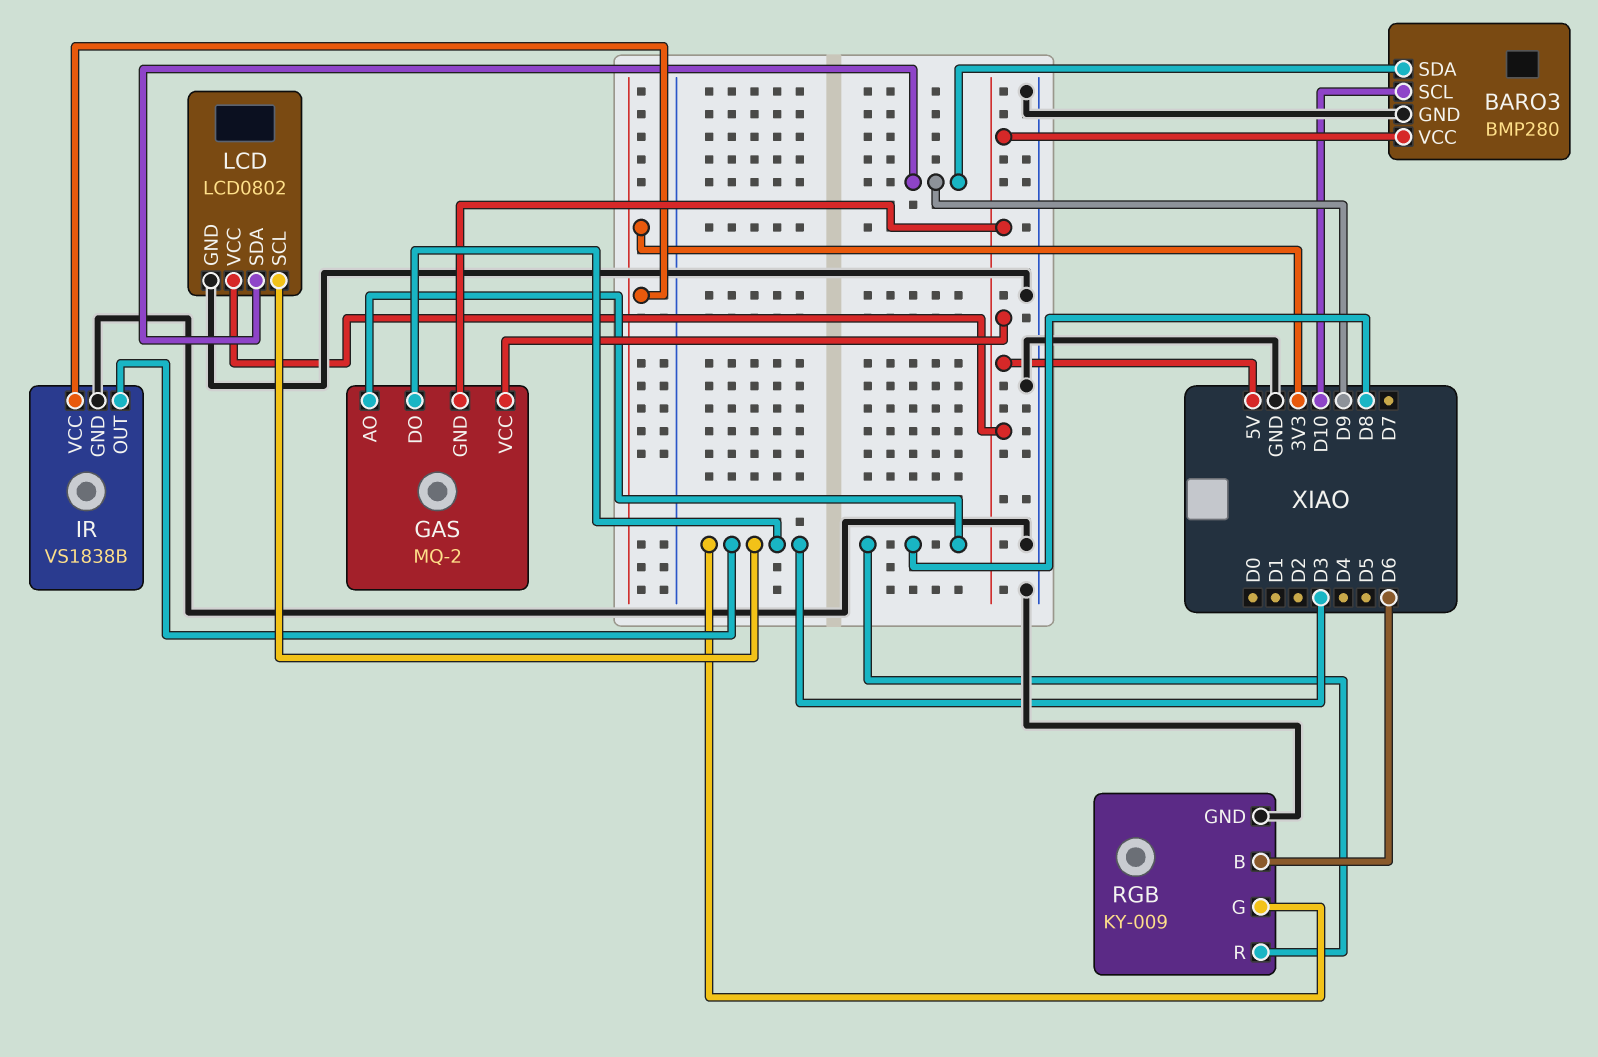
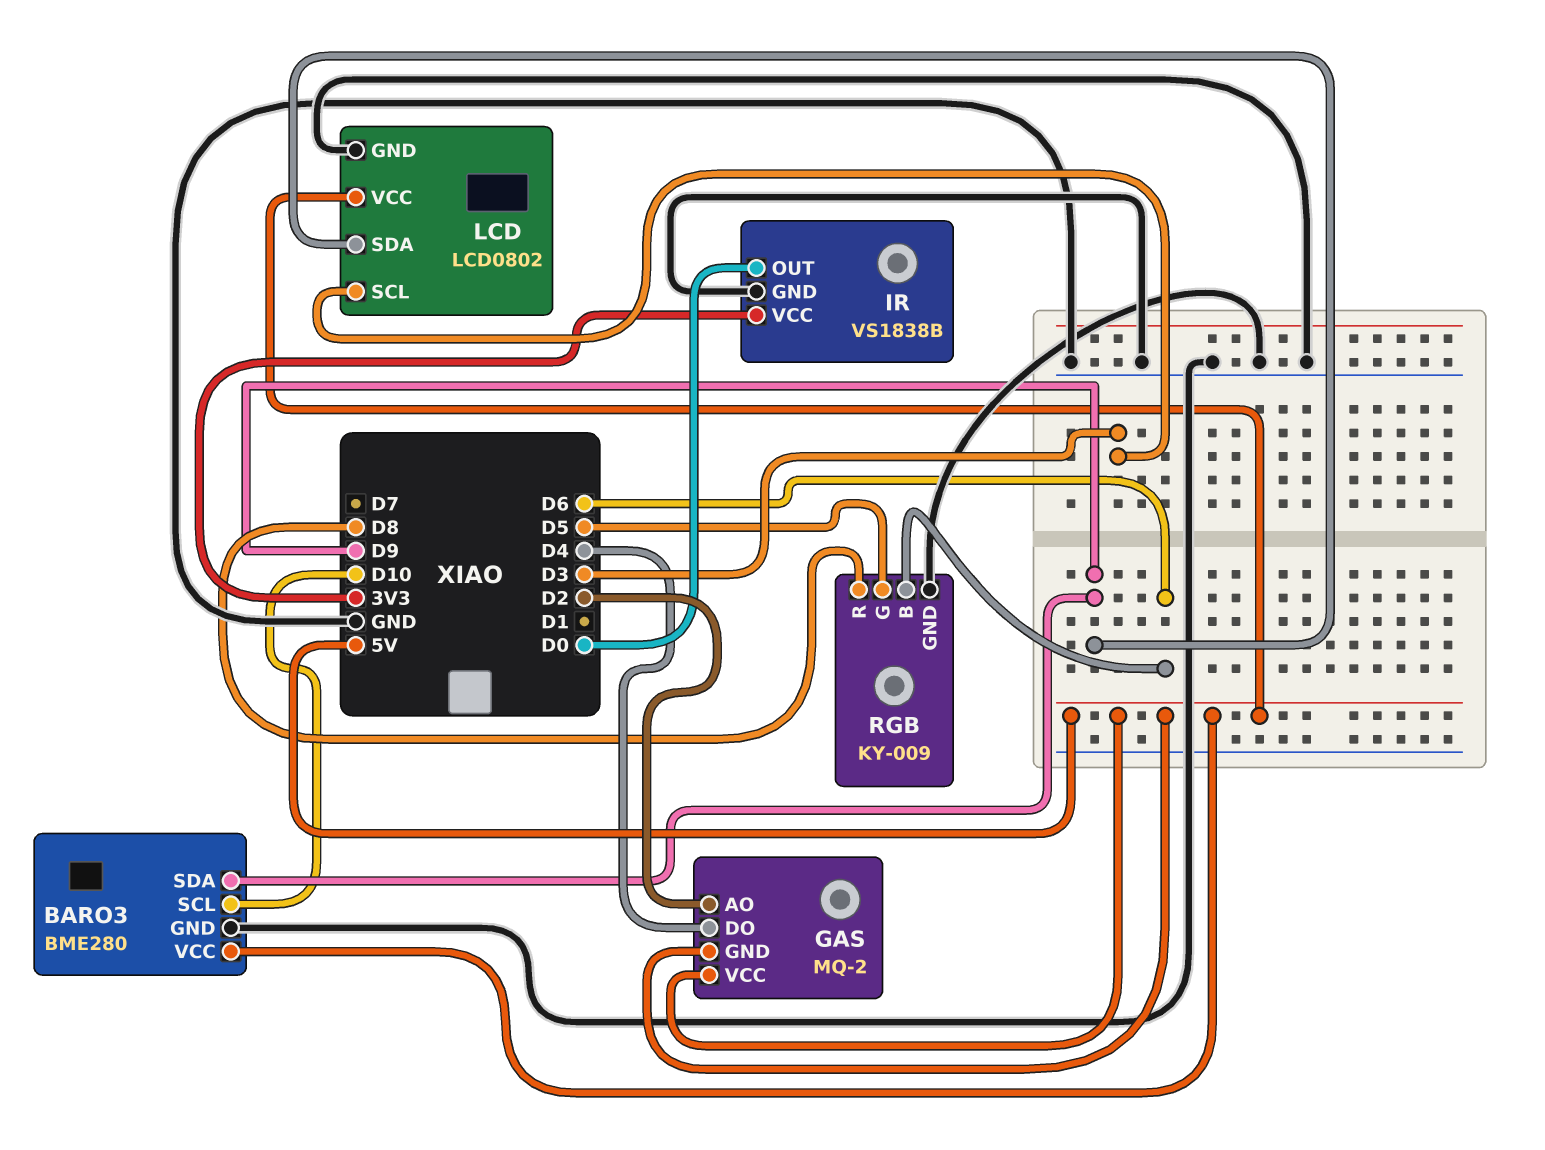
BARO3: BMP280 -> BME280
GAS pin AO: D8 -> D2
GAS pin DO: D3 -> D4
IR pin OUT: D3 -> D0
RGB pin G: D3 -> D5

